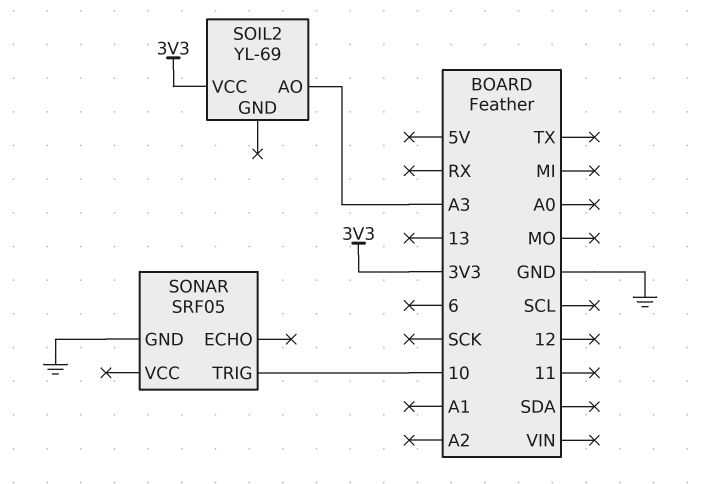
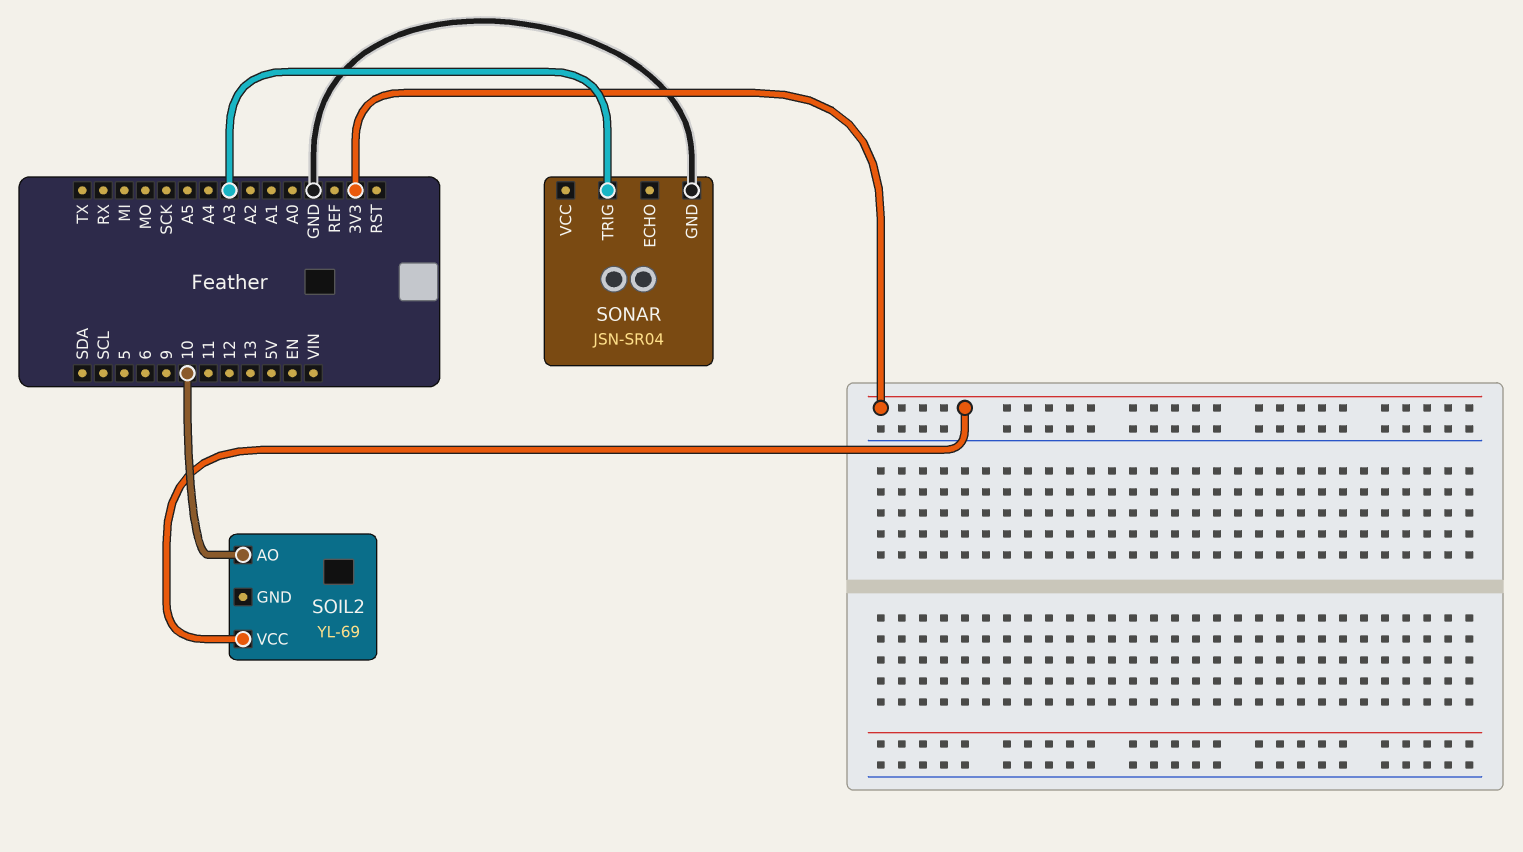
SOIL2 pin AO: A3 -> 10
SONAR: SRF05 -> JSN-SR04
SONAR pin TRIG: 10 -> A3

